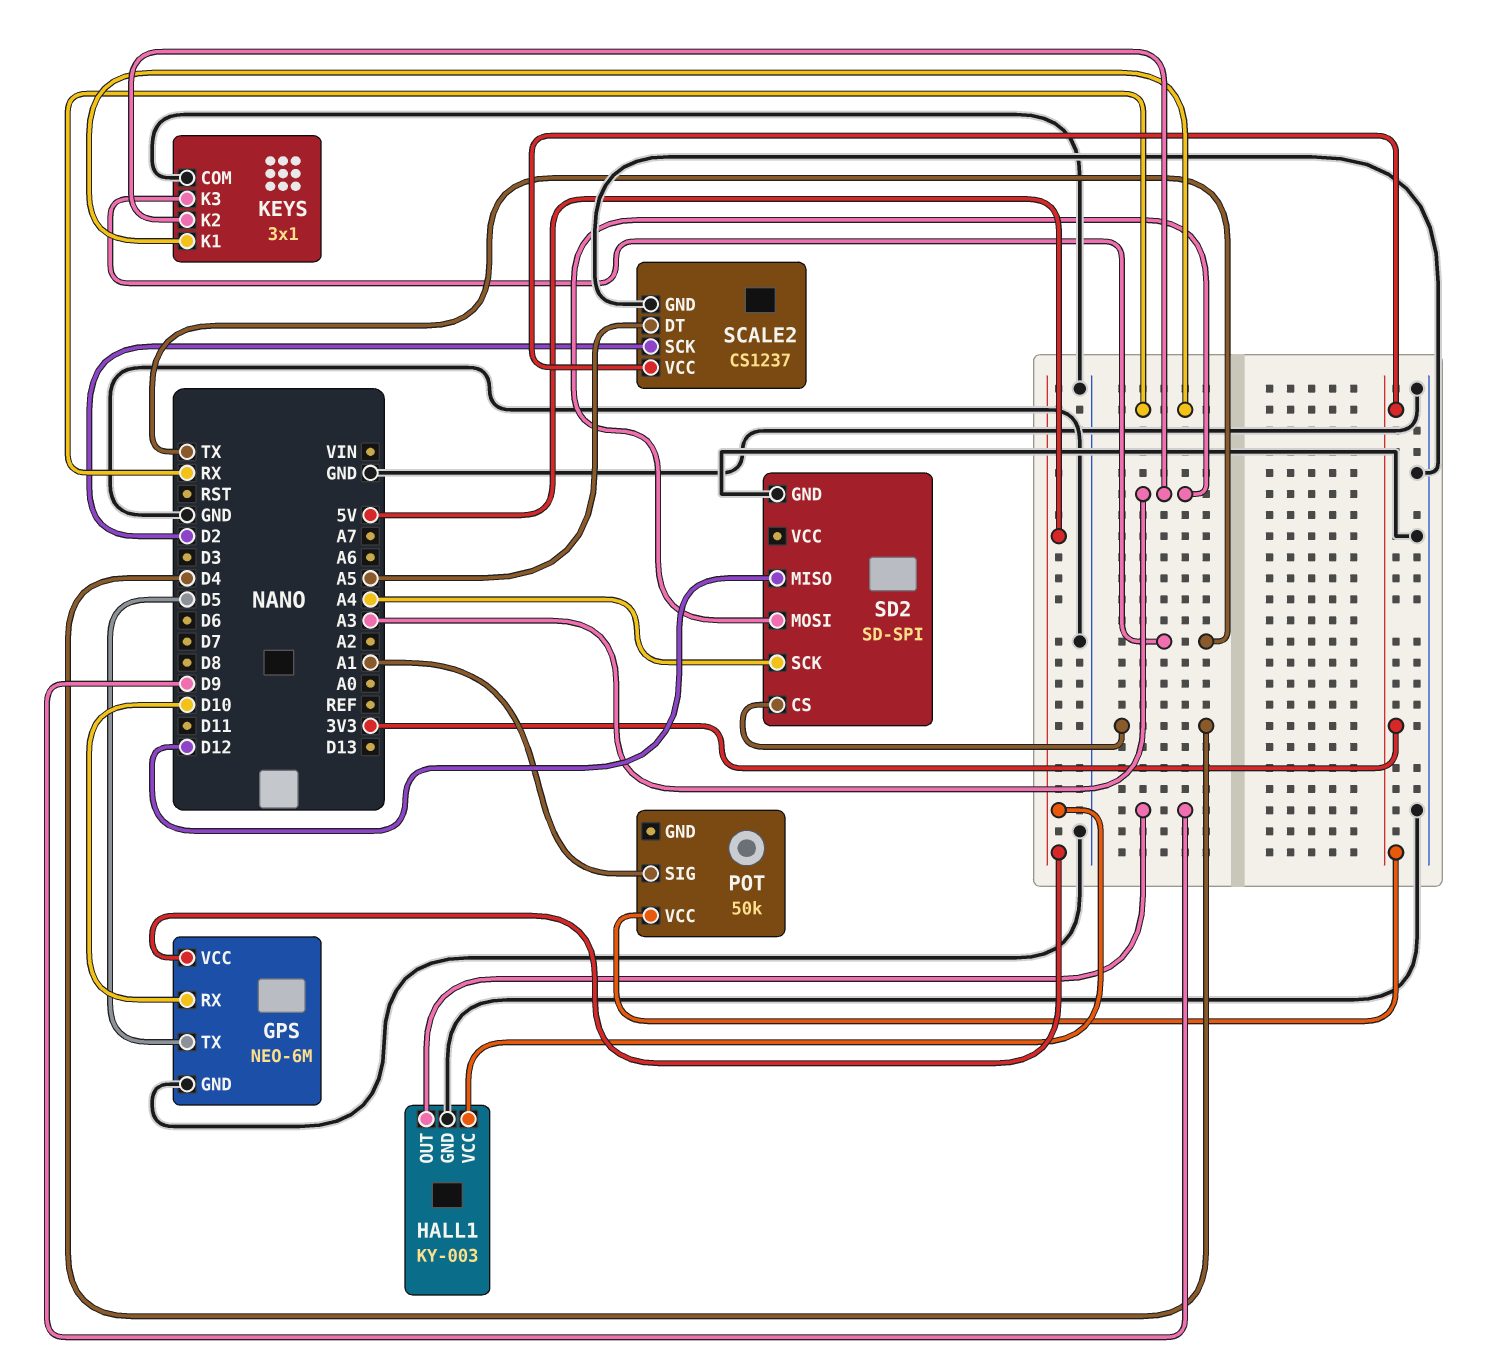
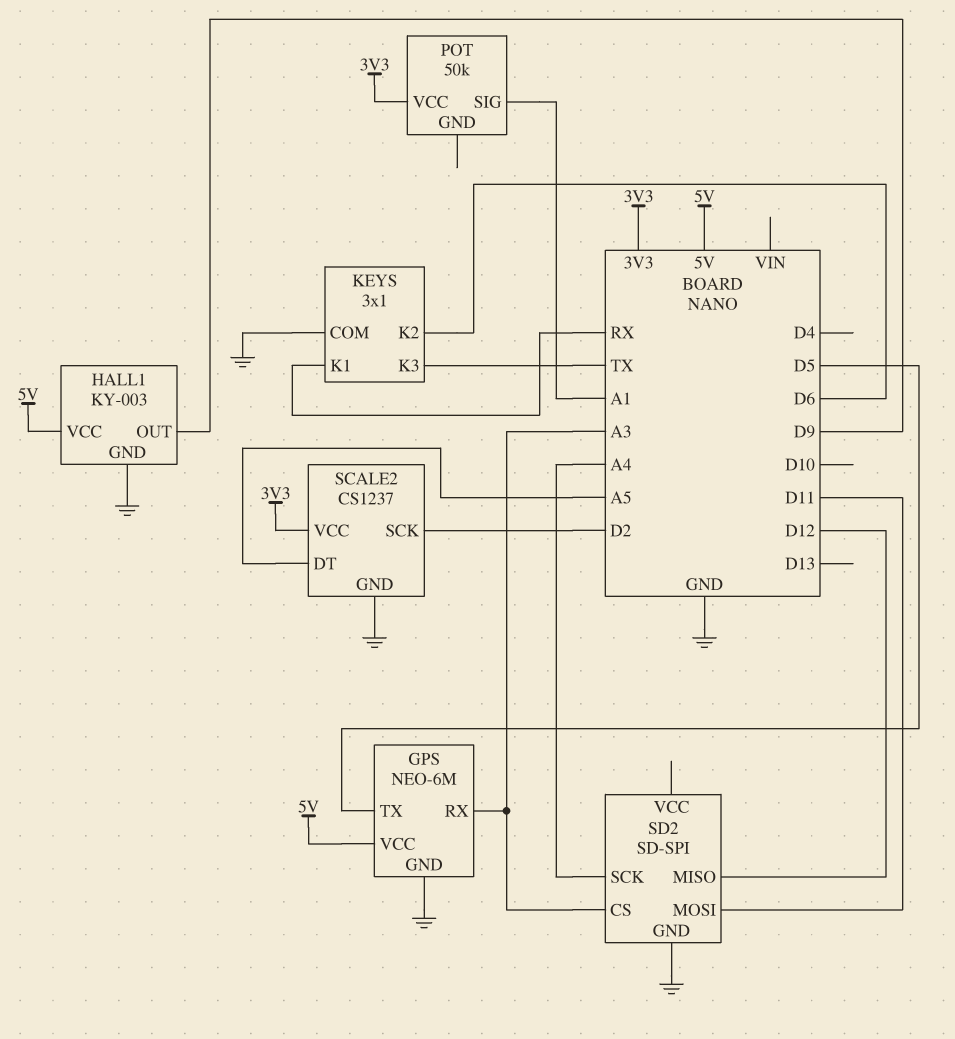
GPS pin RX: D10 -> A3
KEYS pin K2: A3 -> D6
SD2 pin CS: D4 -> A3
SD2 pin MOSI: A3 -> D11

